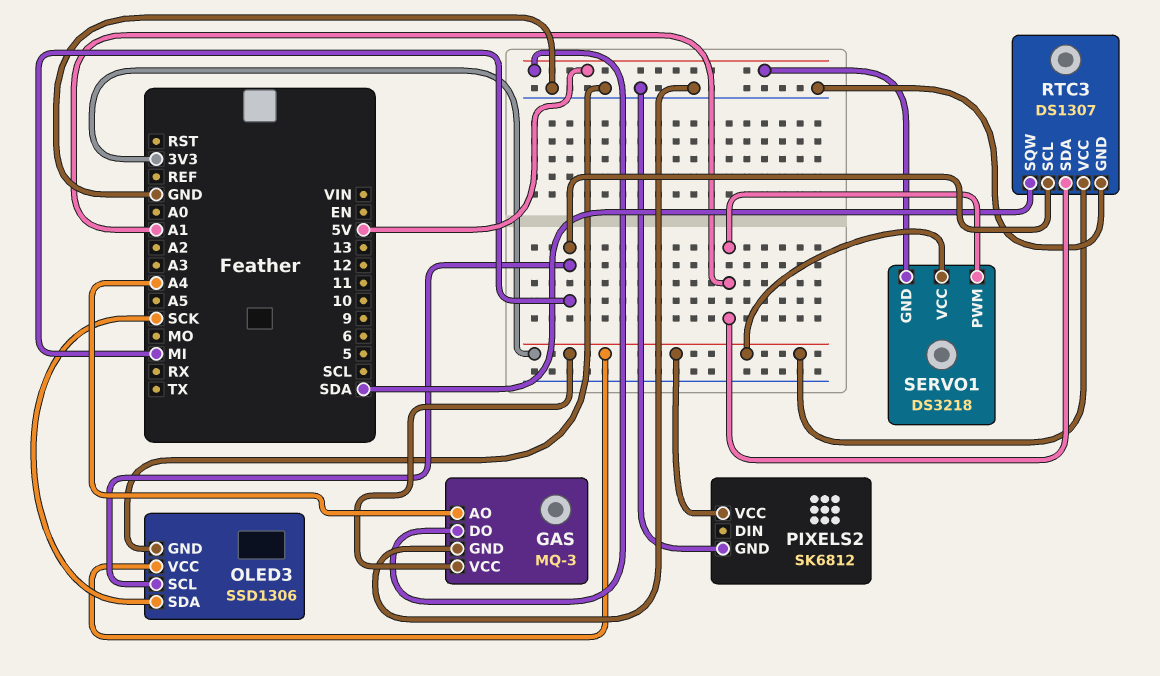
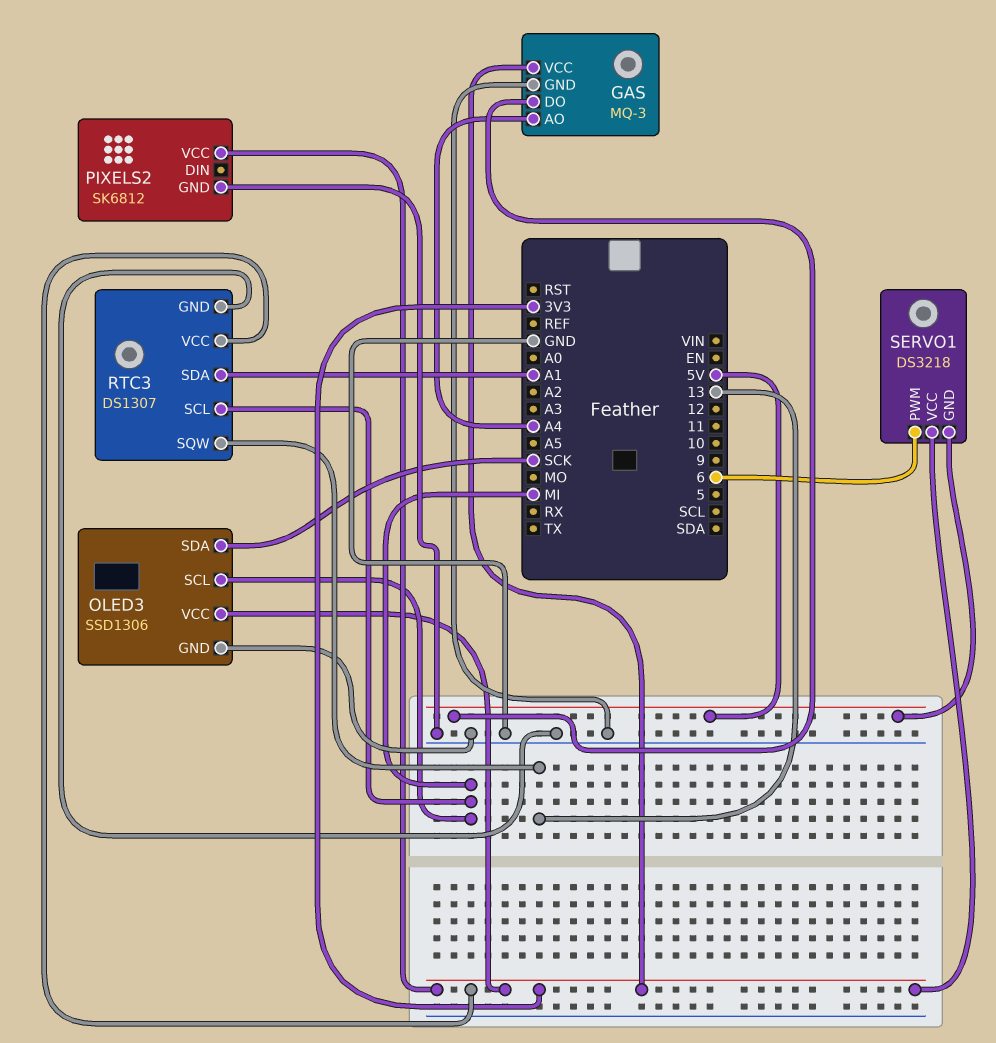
RTC3 pin SQW: SDA -> 13
SERVO1 pin PWM: A1 -> 6

